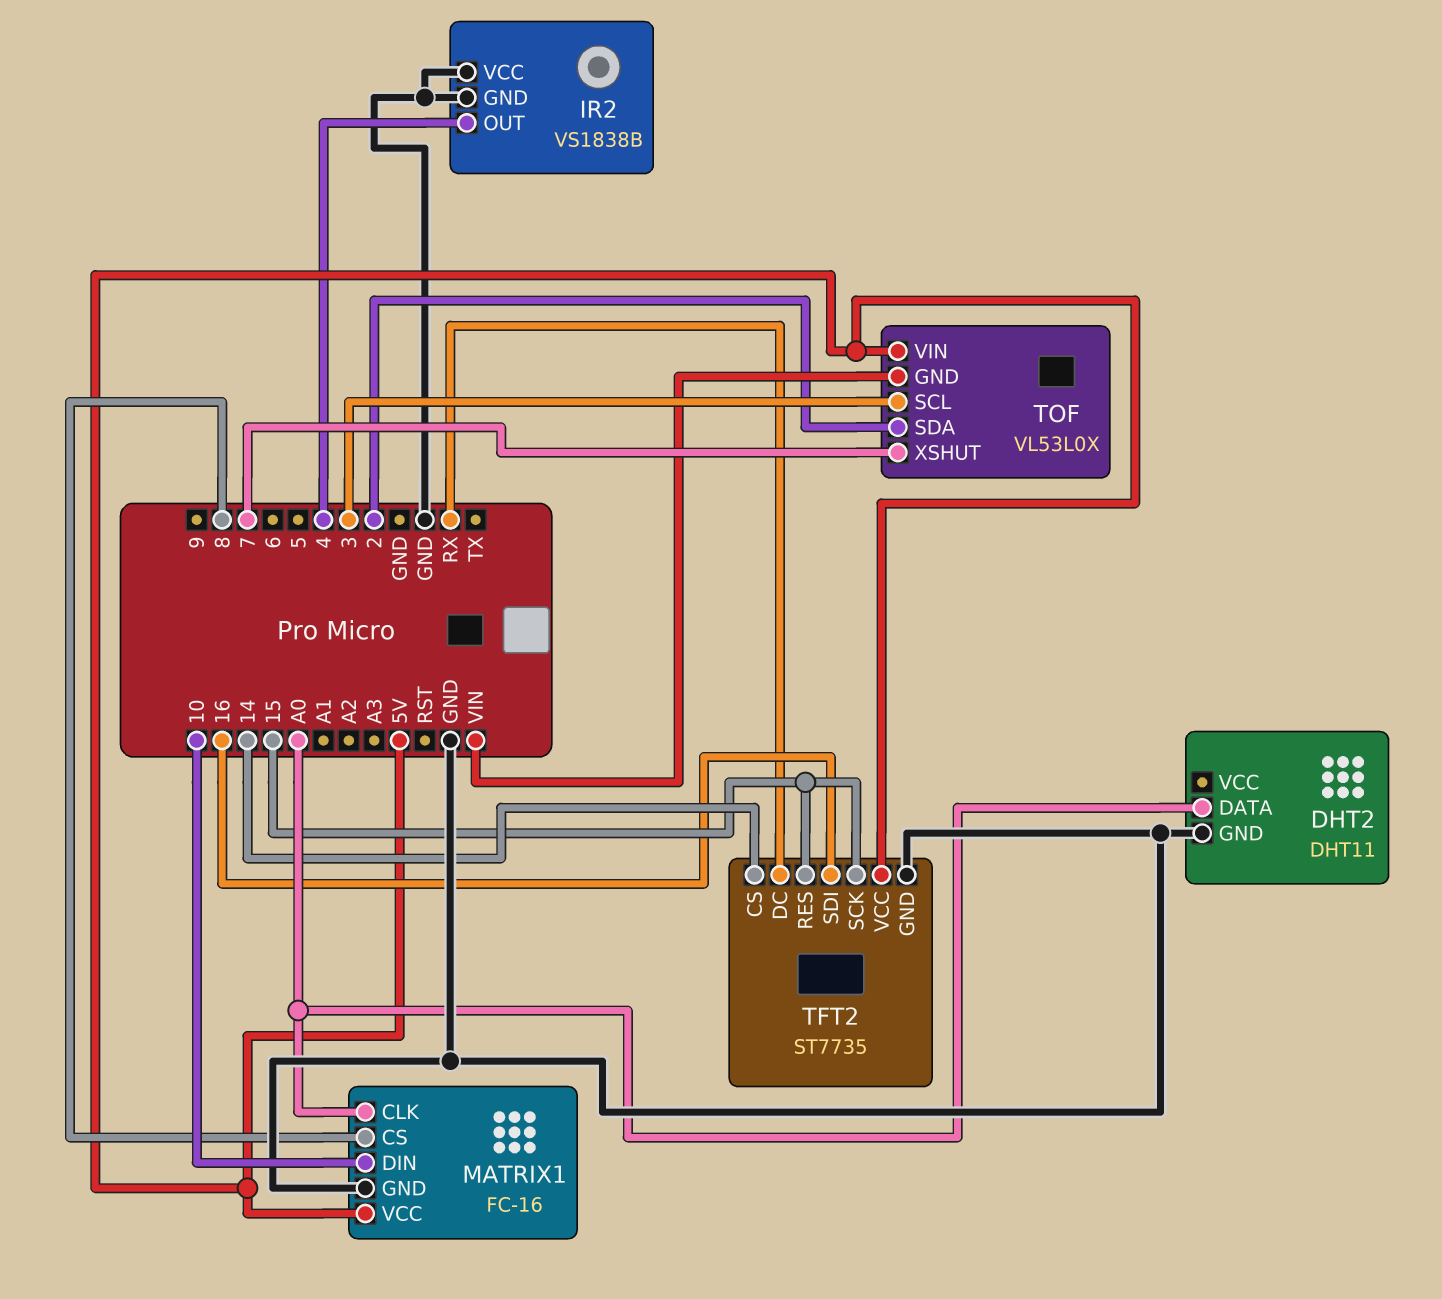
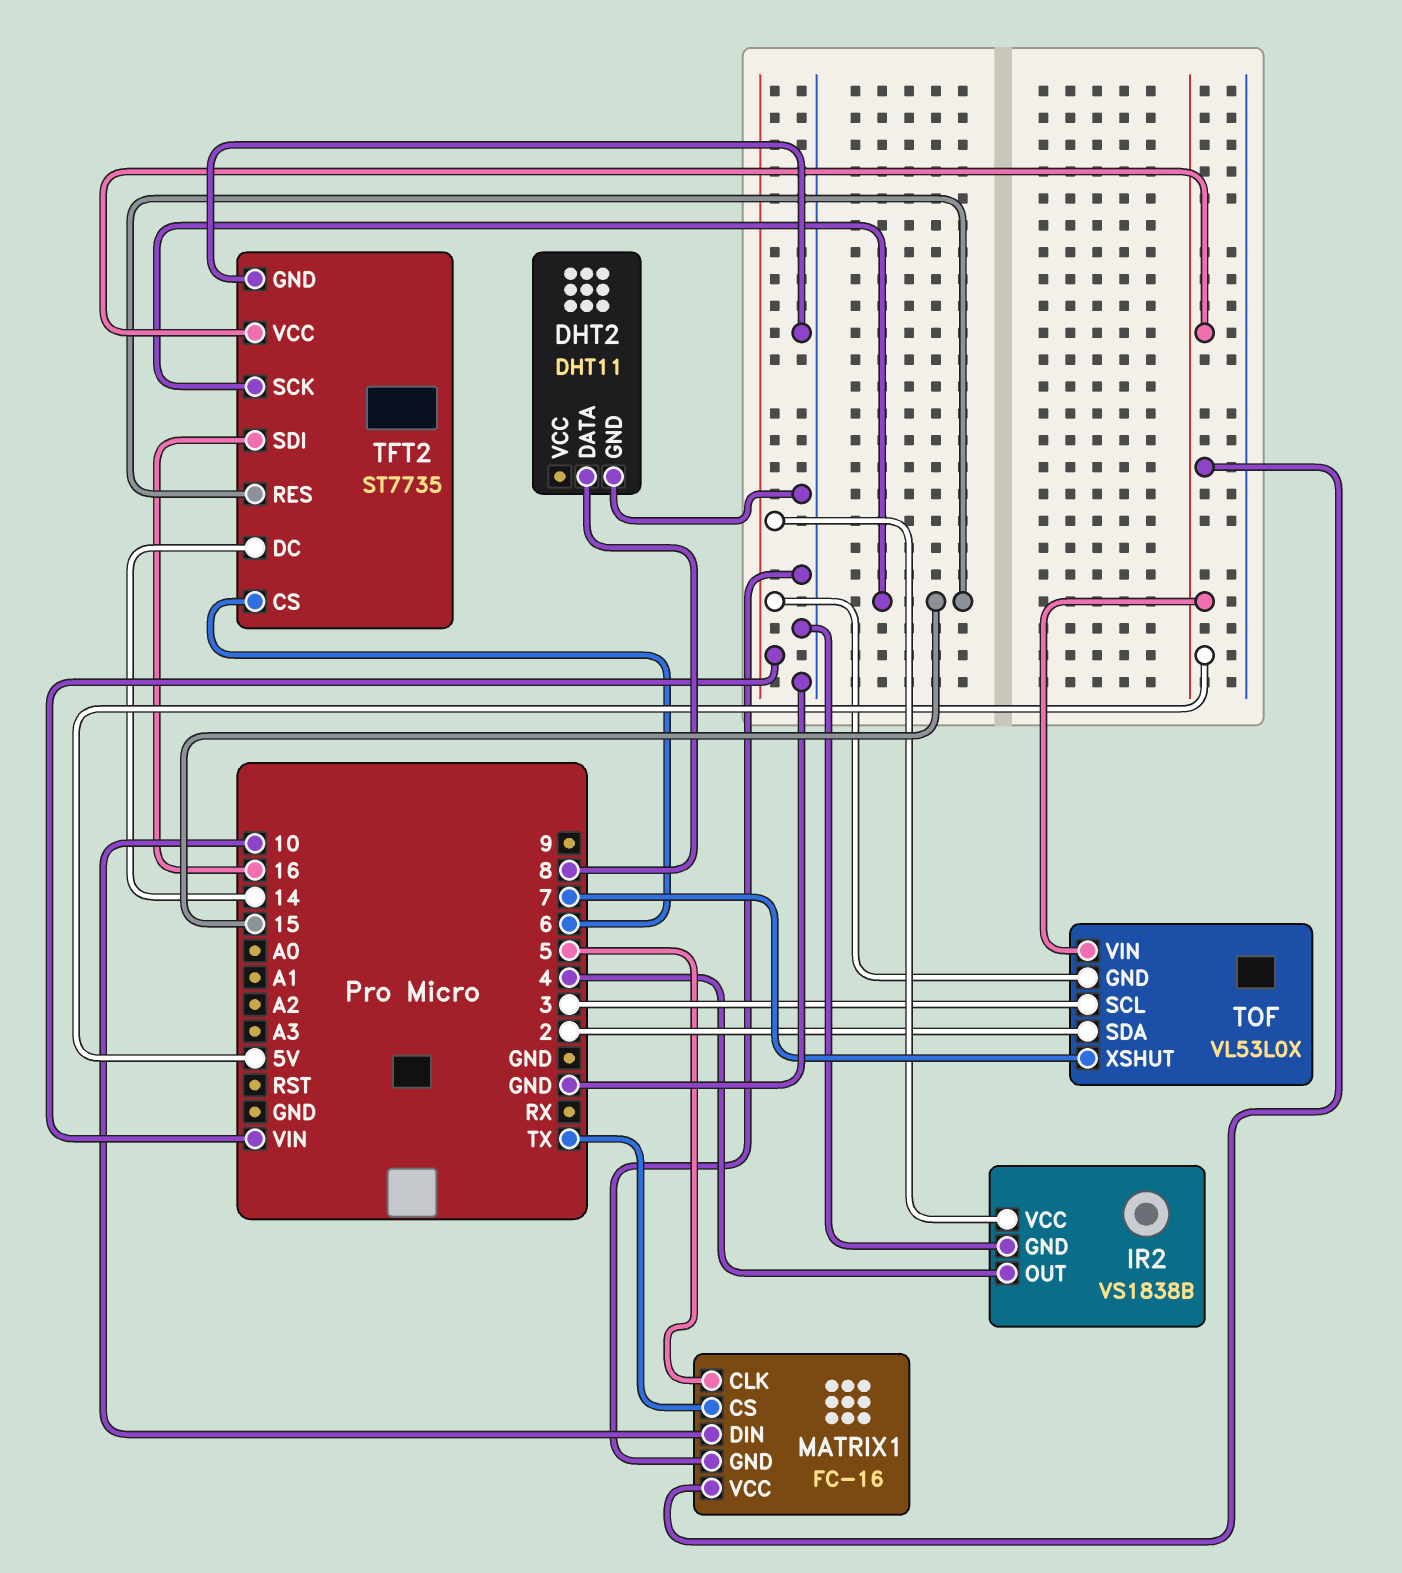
DHT2 pin DATA: A0 -> 8
IR2 pin VCC: GND -> VIN
MATRIX1 pin CLK: A0 -> 5
MATRIX1 pin CS: 8 -> TX
TFT2 pin CS: 14 -> 6
TFT2 pin DC: RX -> 14

